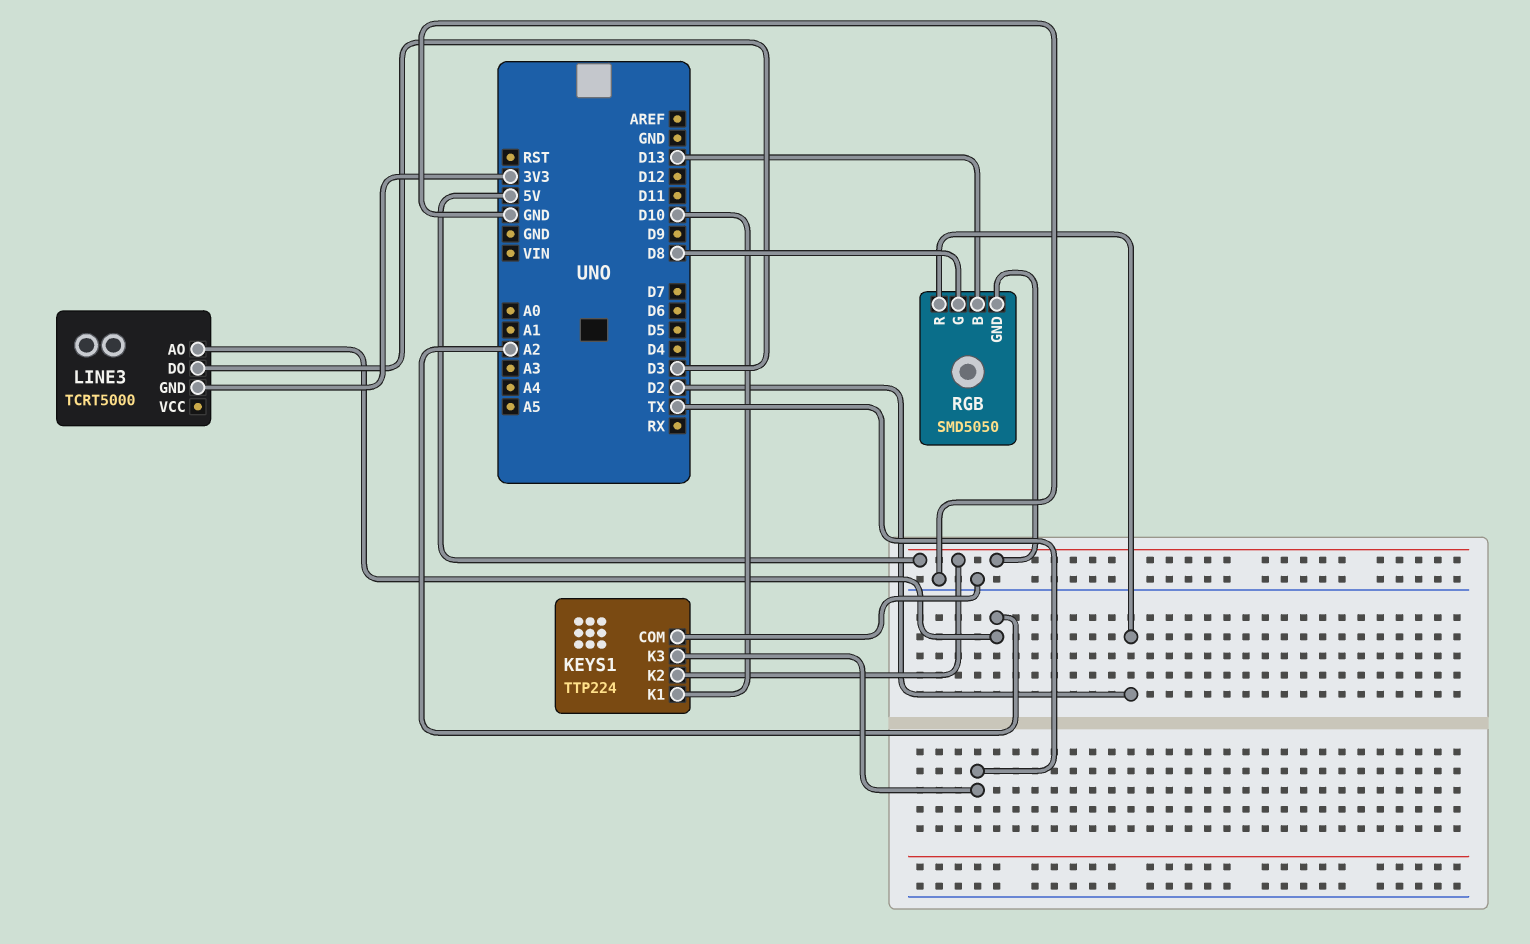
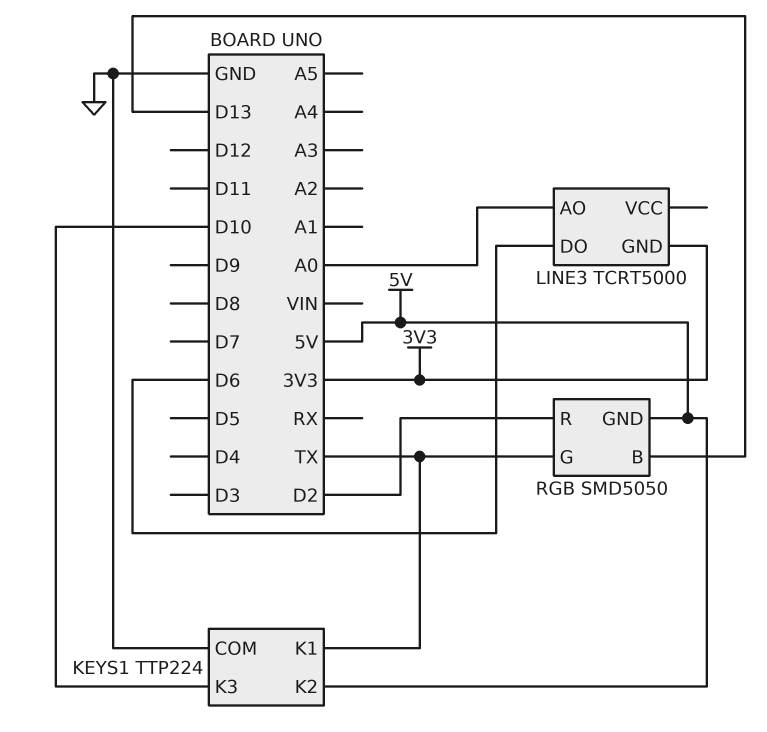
KEYS1 pin K1: D10 -> TX
KEYS1 pin K3: TX -> D10
LINE3 pin AO: A2 -> A0
LINE3 pin DO: D3 -> D6
RGB pin G: D8 -> TX

